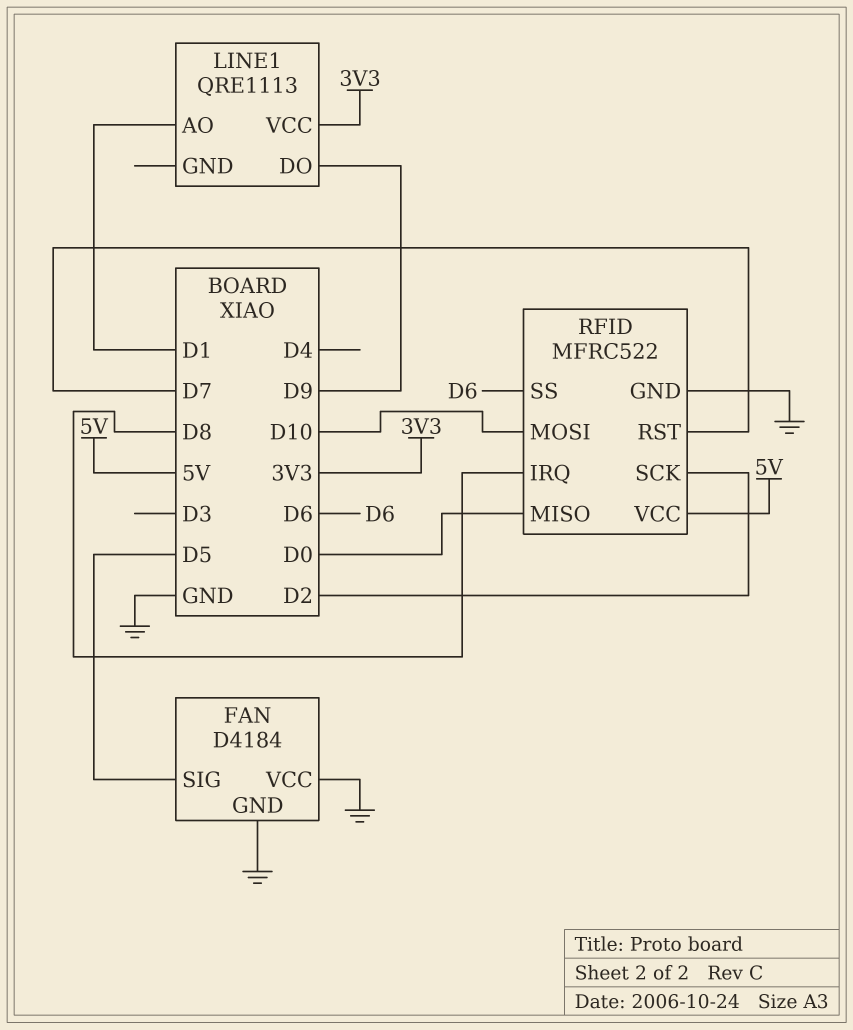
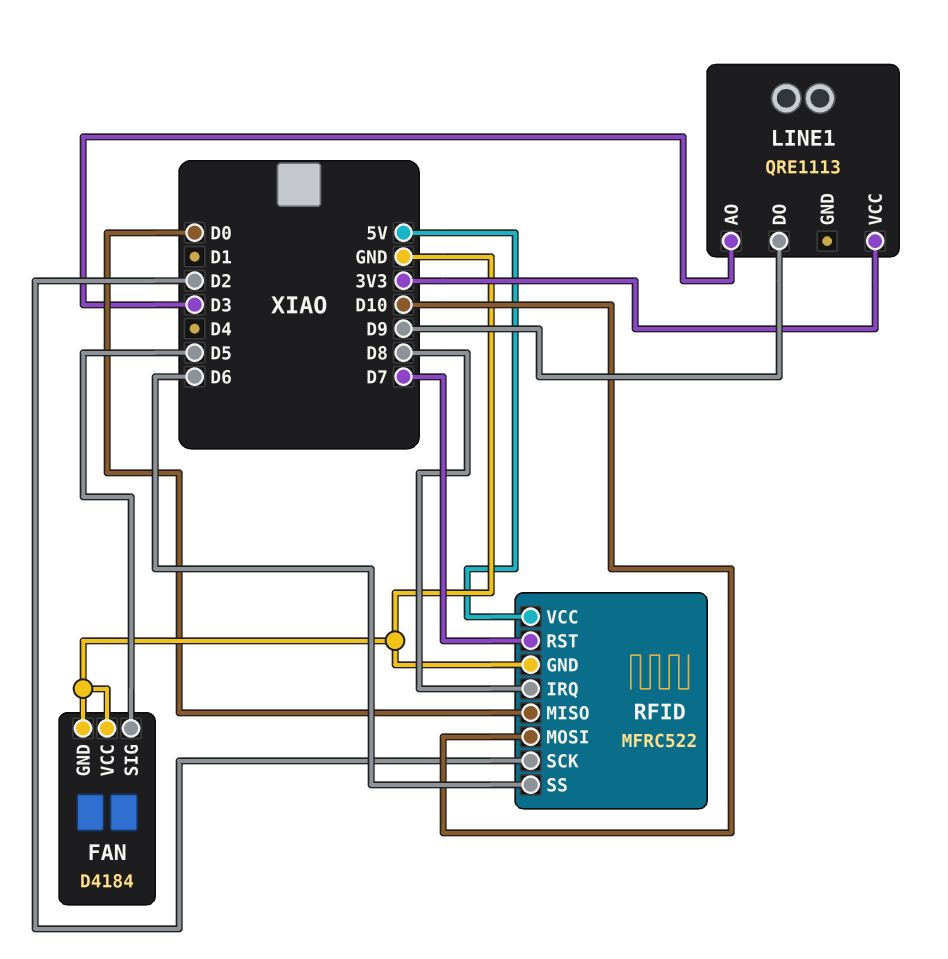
LINE1 pin AO: D1 -> D3

